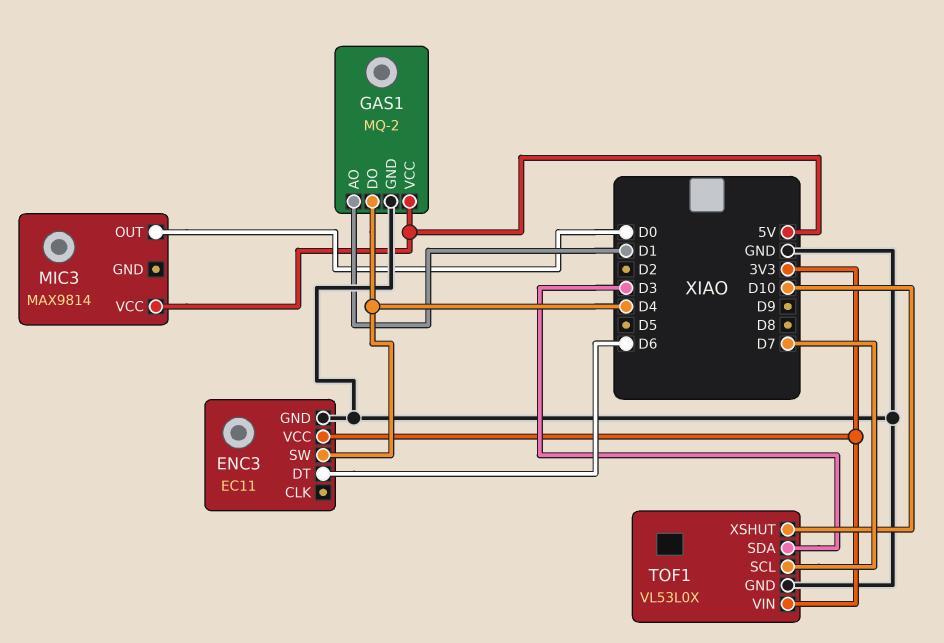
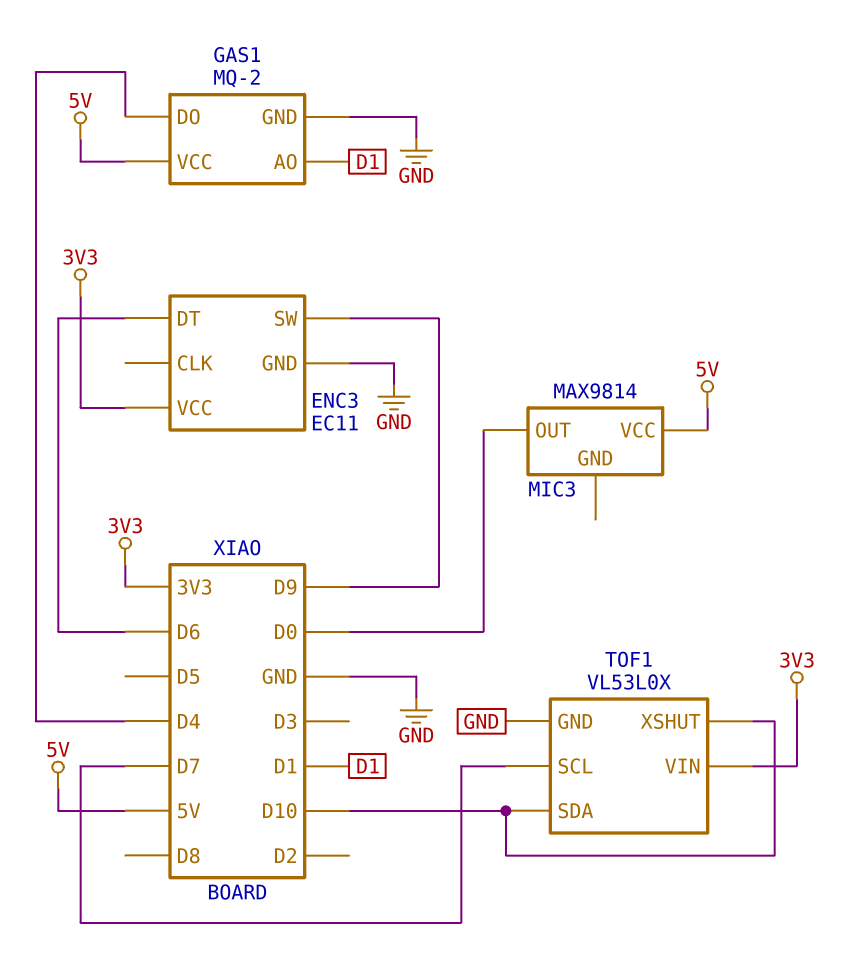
ENC3 pin SW: D4 -> D9
TOF1 pin SDA: D3 -> D10

